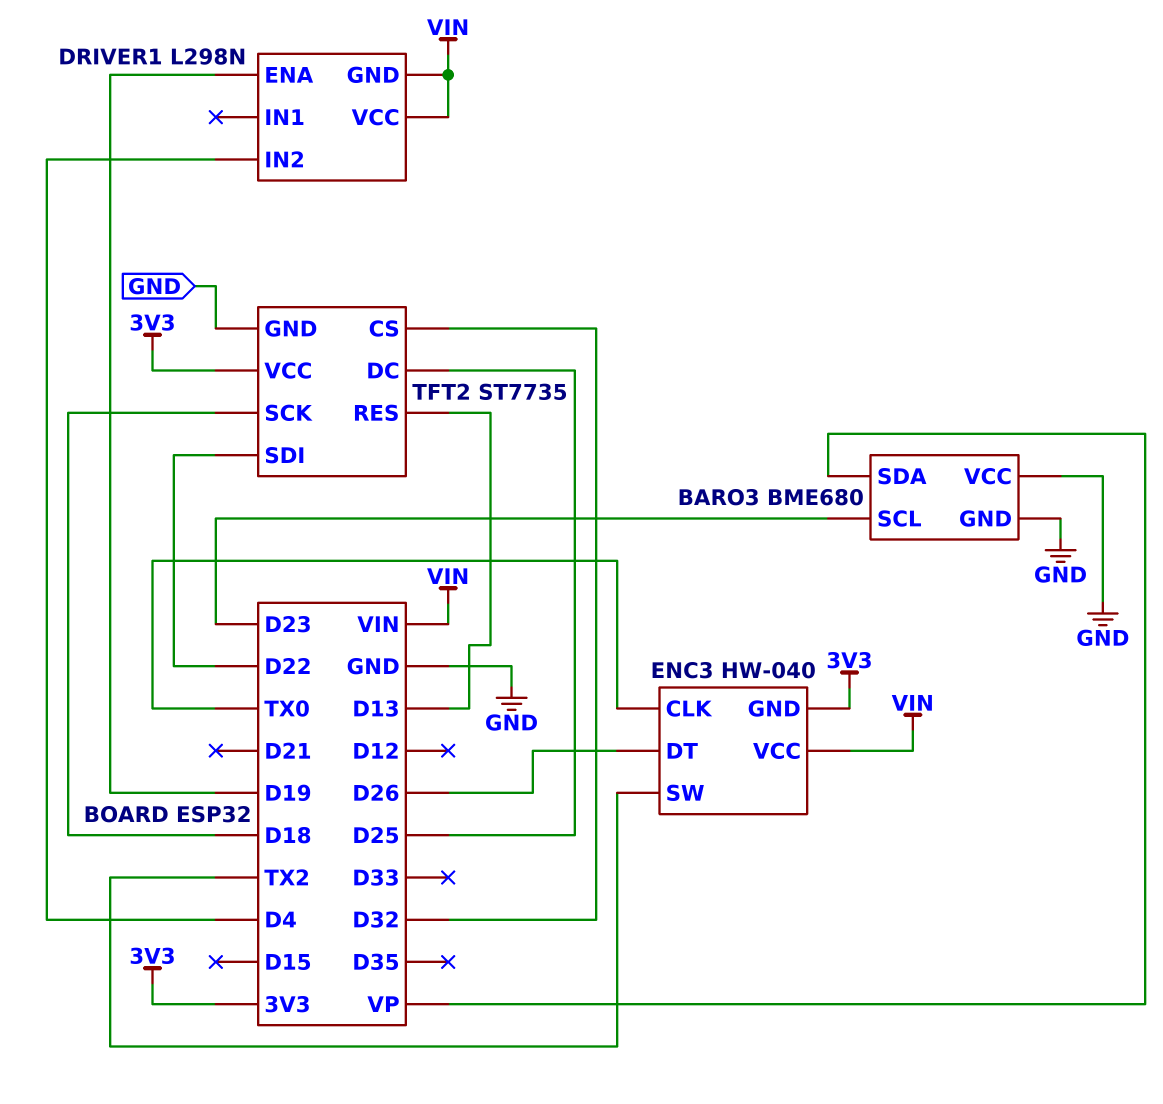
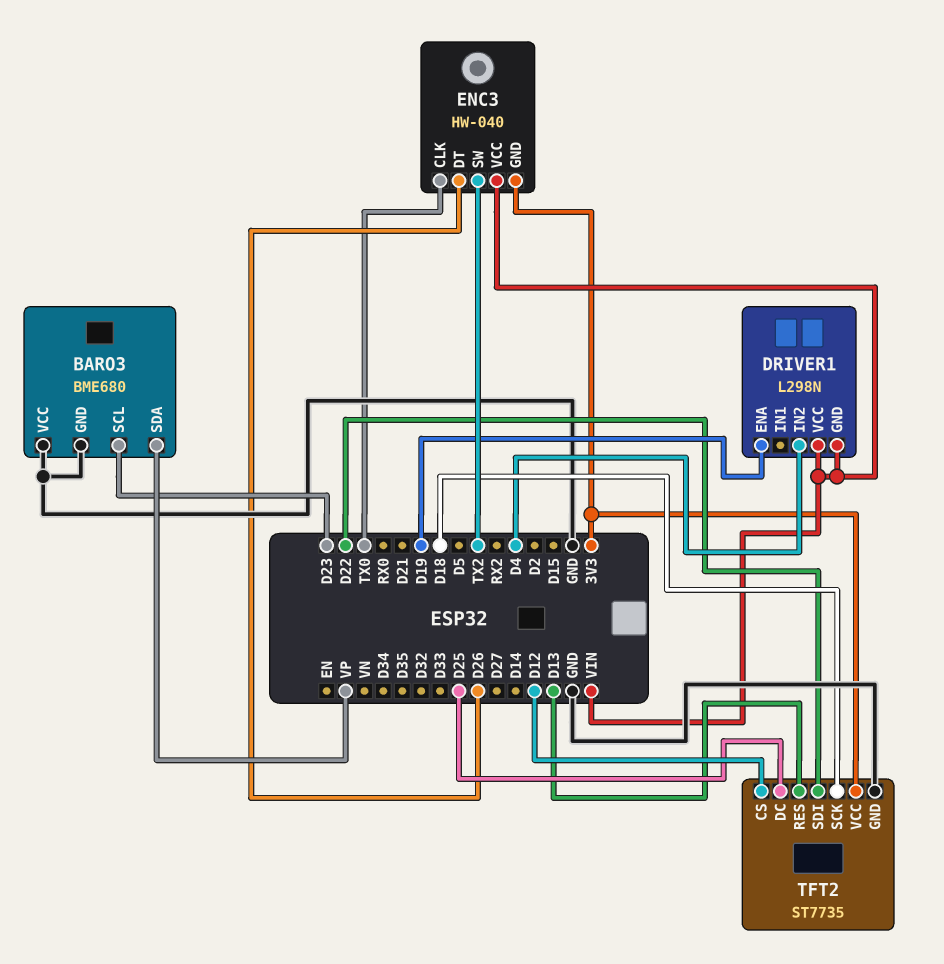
TFT2 pin CS: D32 -> D12

